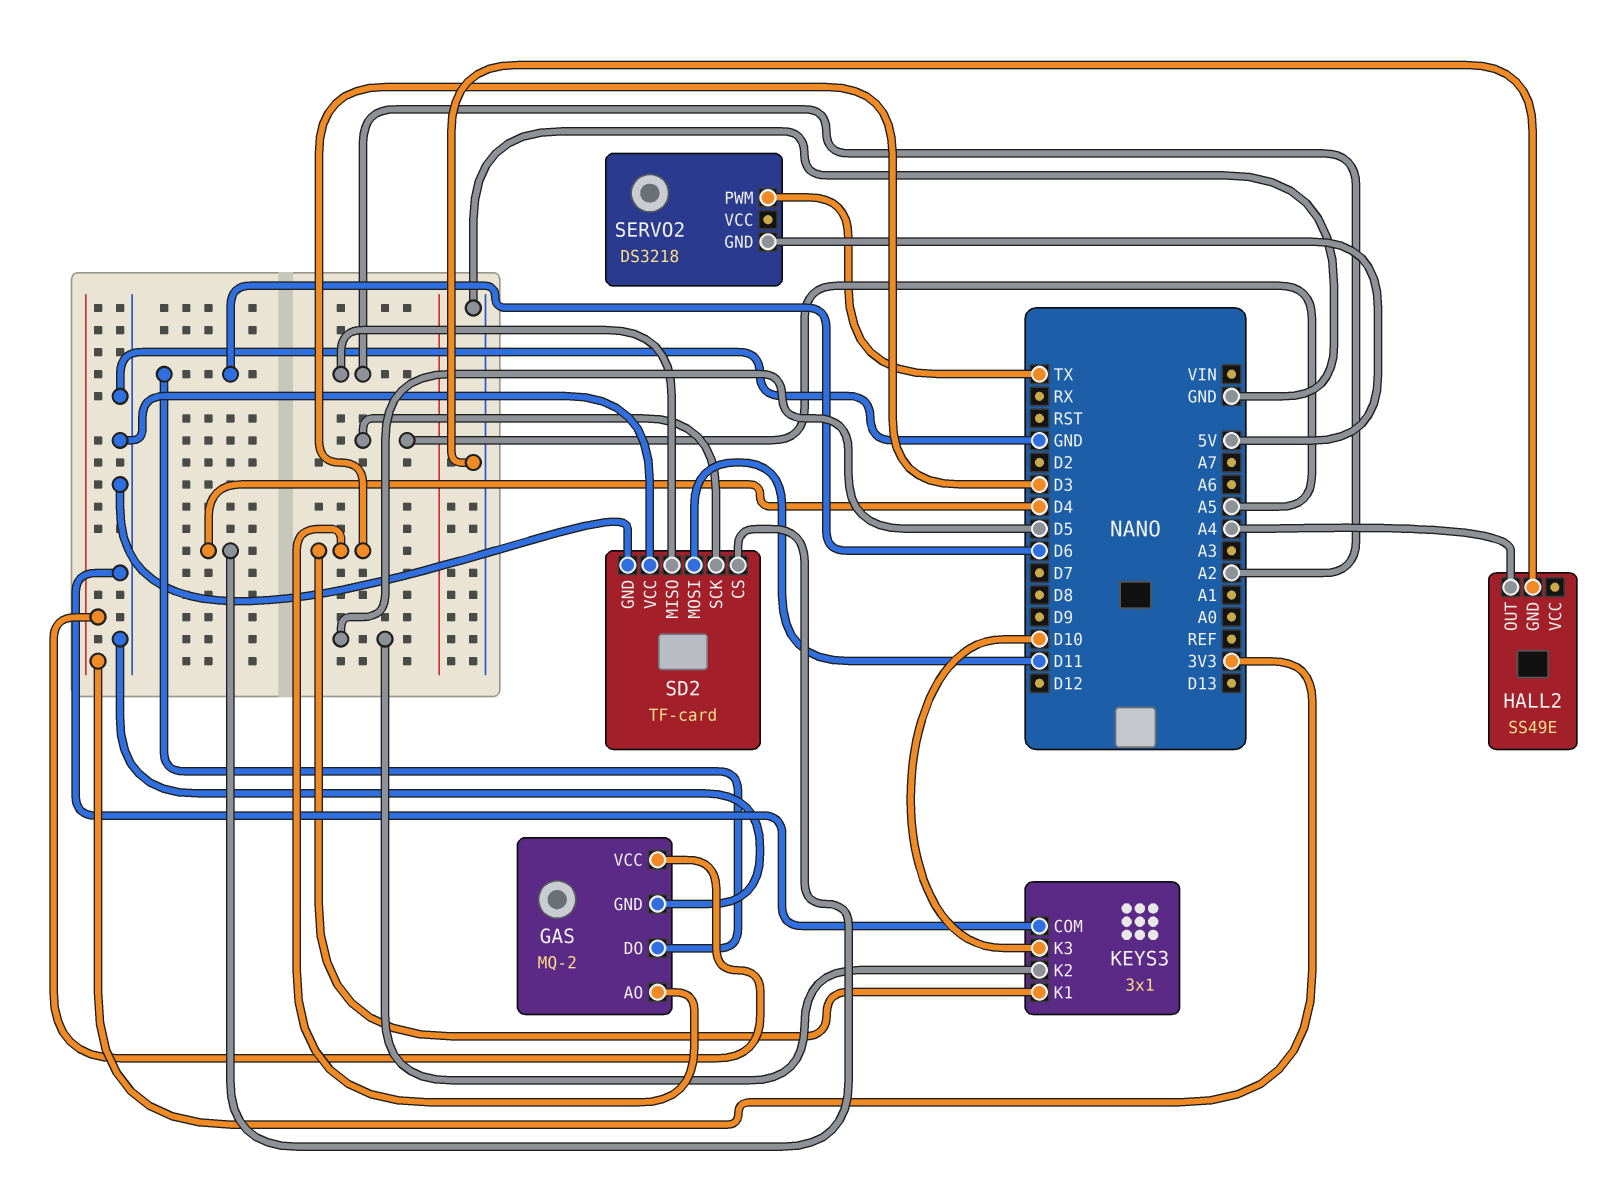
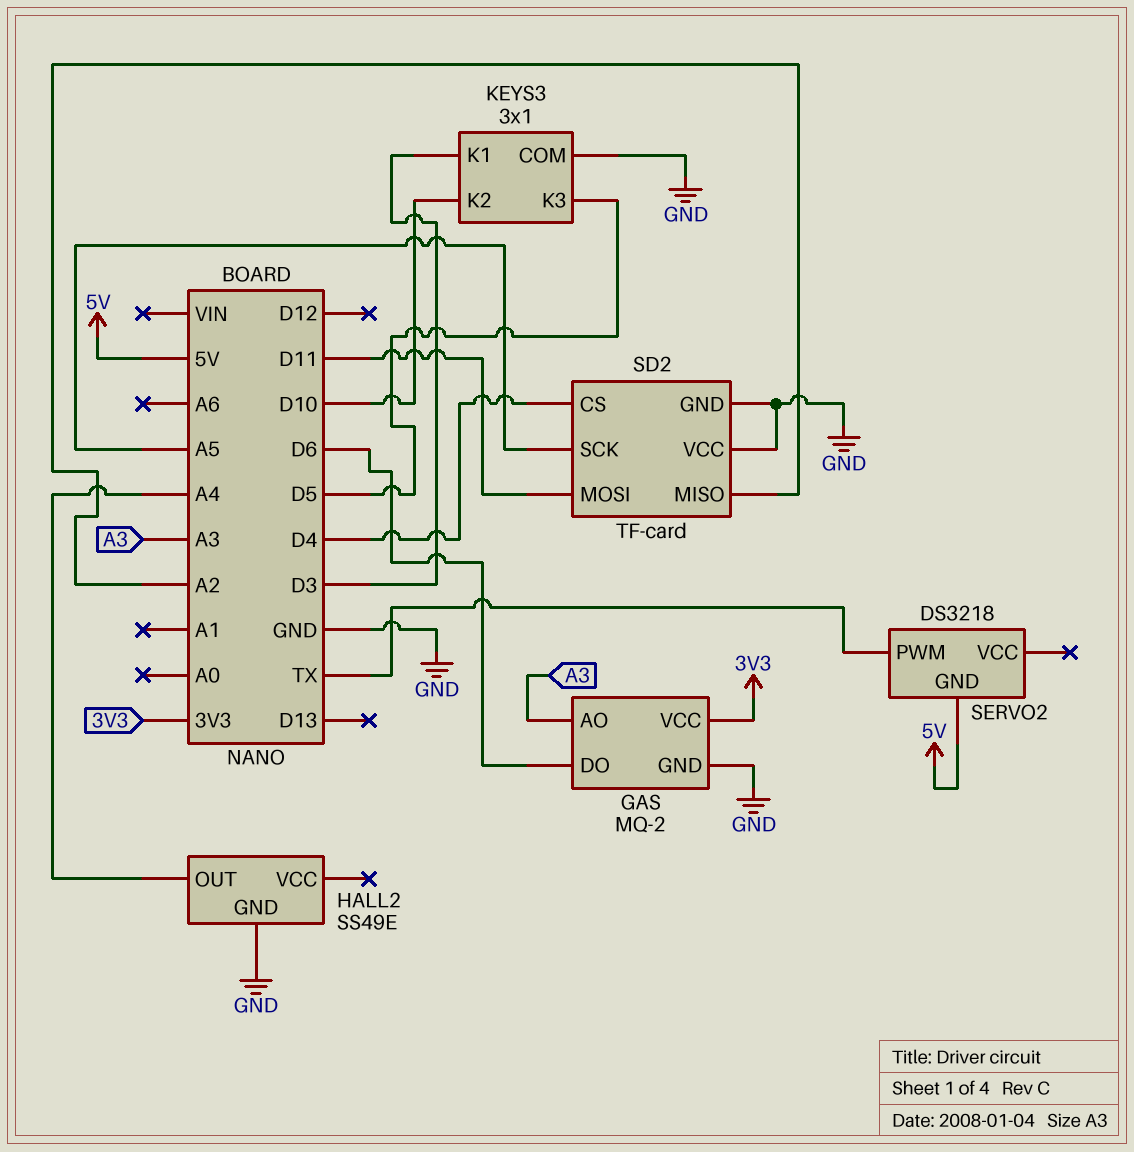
GAS pin AO: D3 -> A3
KEYS3 pin K2: D5 -> D10
KEYS3 pin K3: D10 -> D5

